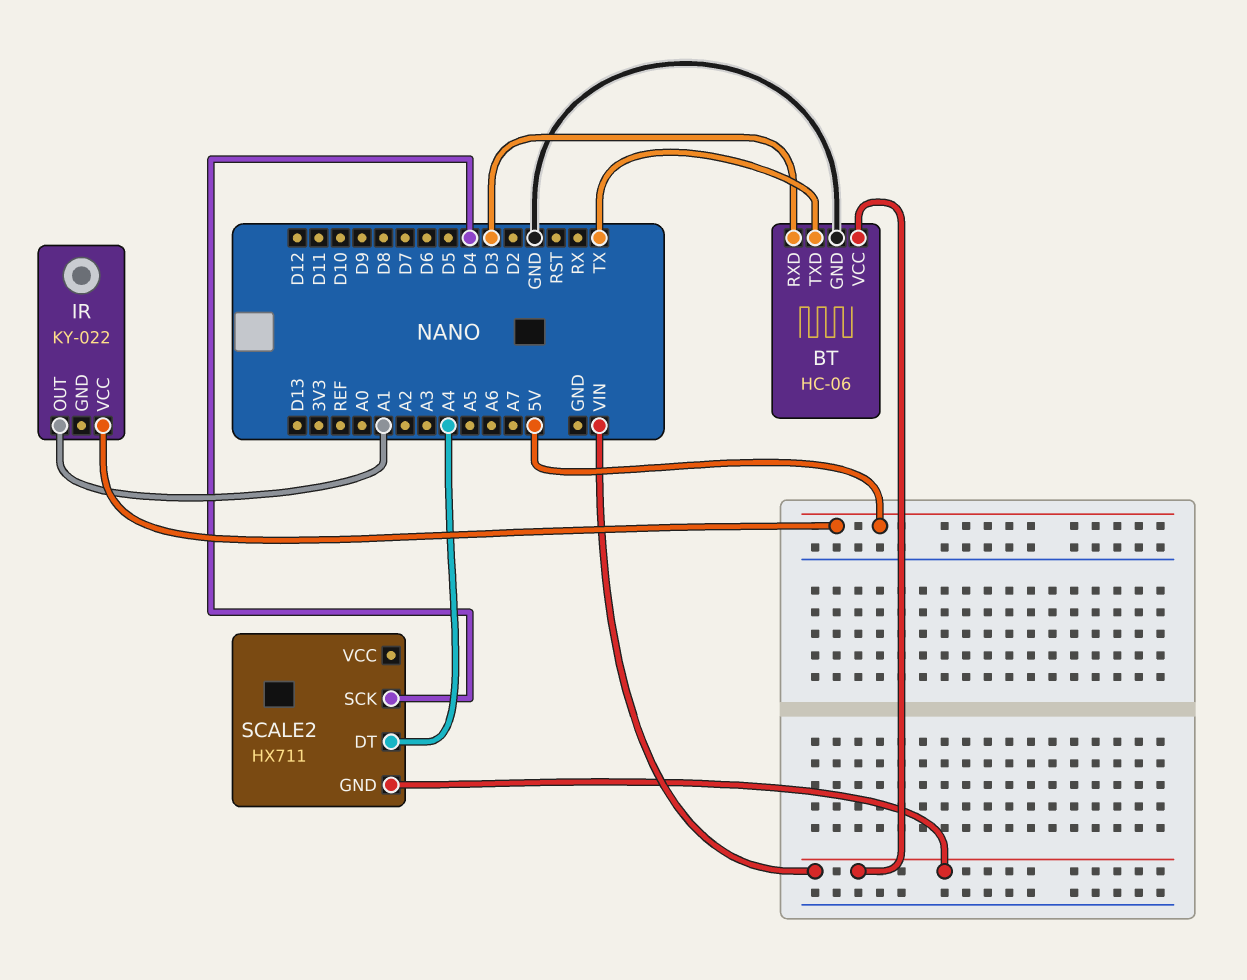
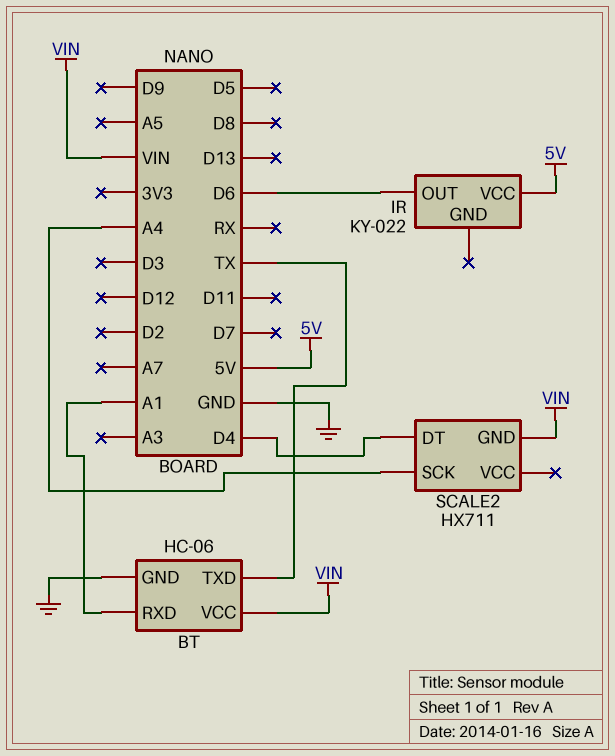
BT pin RXD: D3 -> A1
IR pin OUT: A1 -> D6
SCALE2 pin DT: A4 -> D4
SCALE2 pin SCK: D4 -> A4

